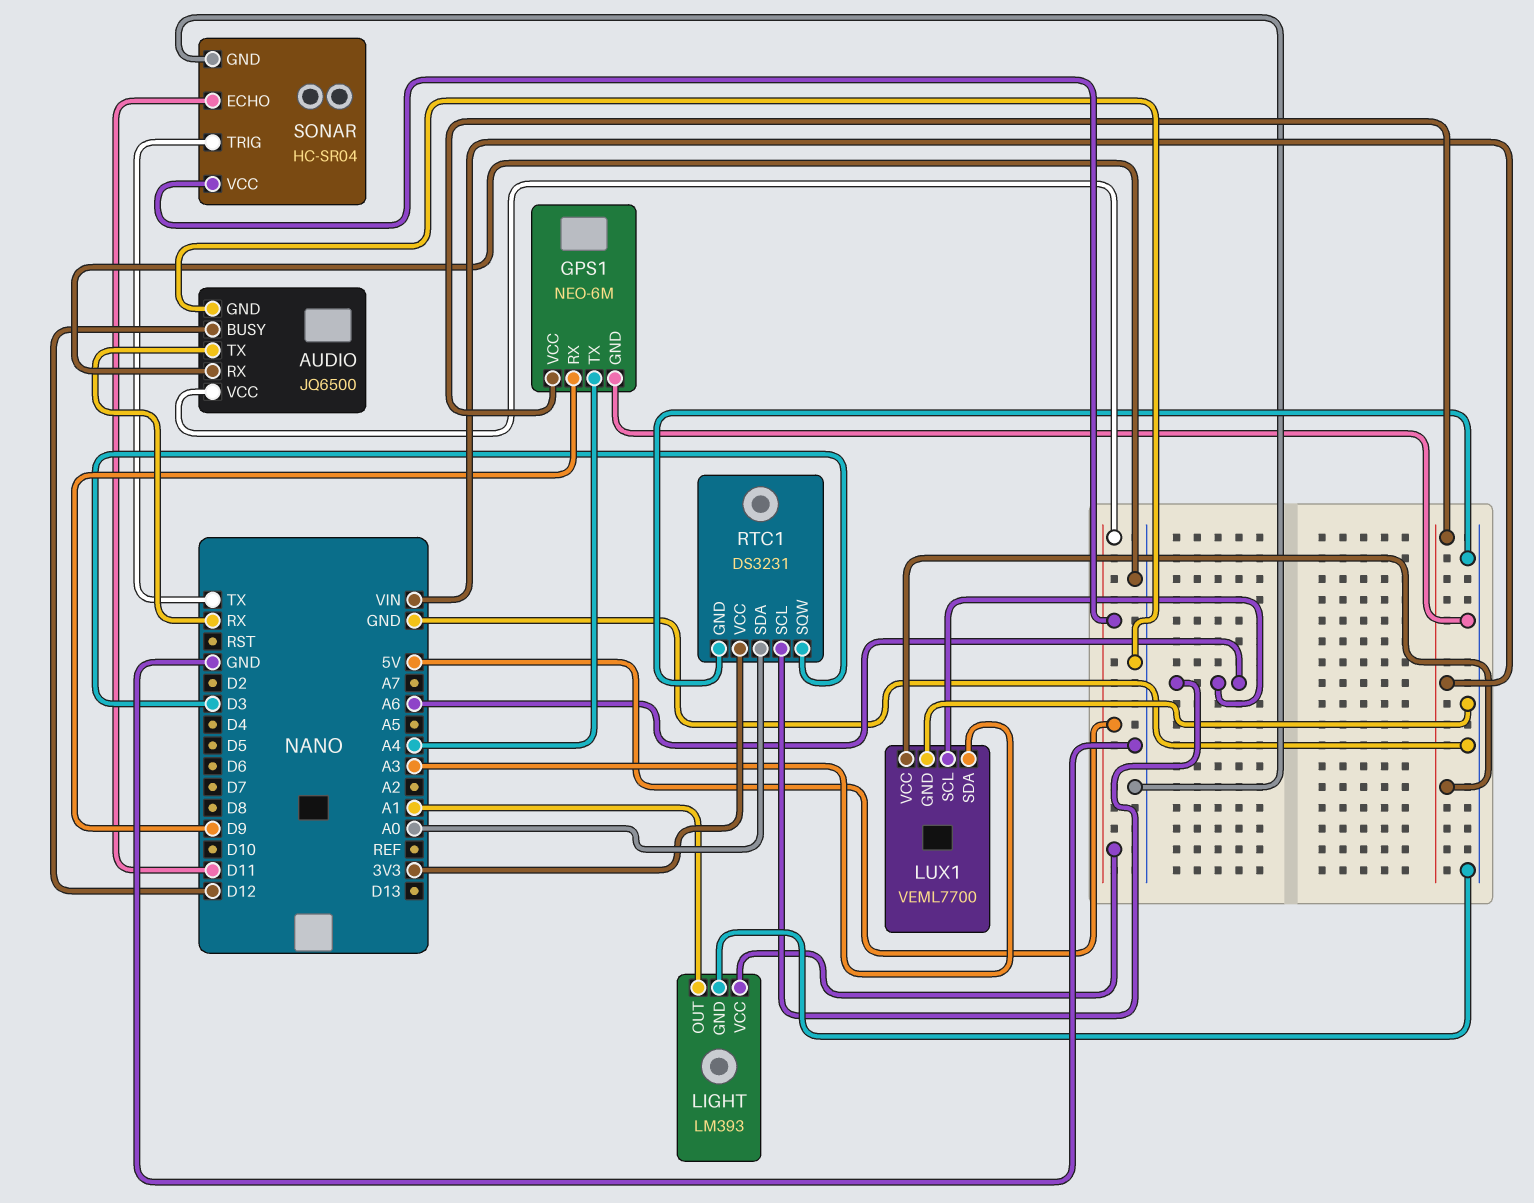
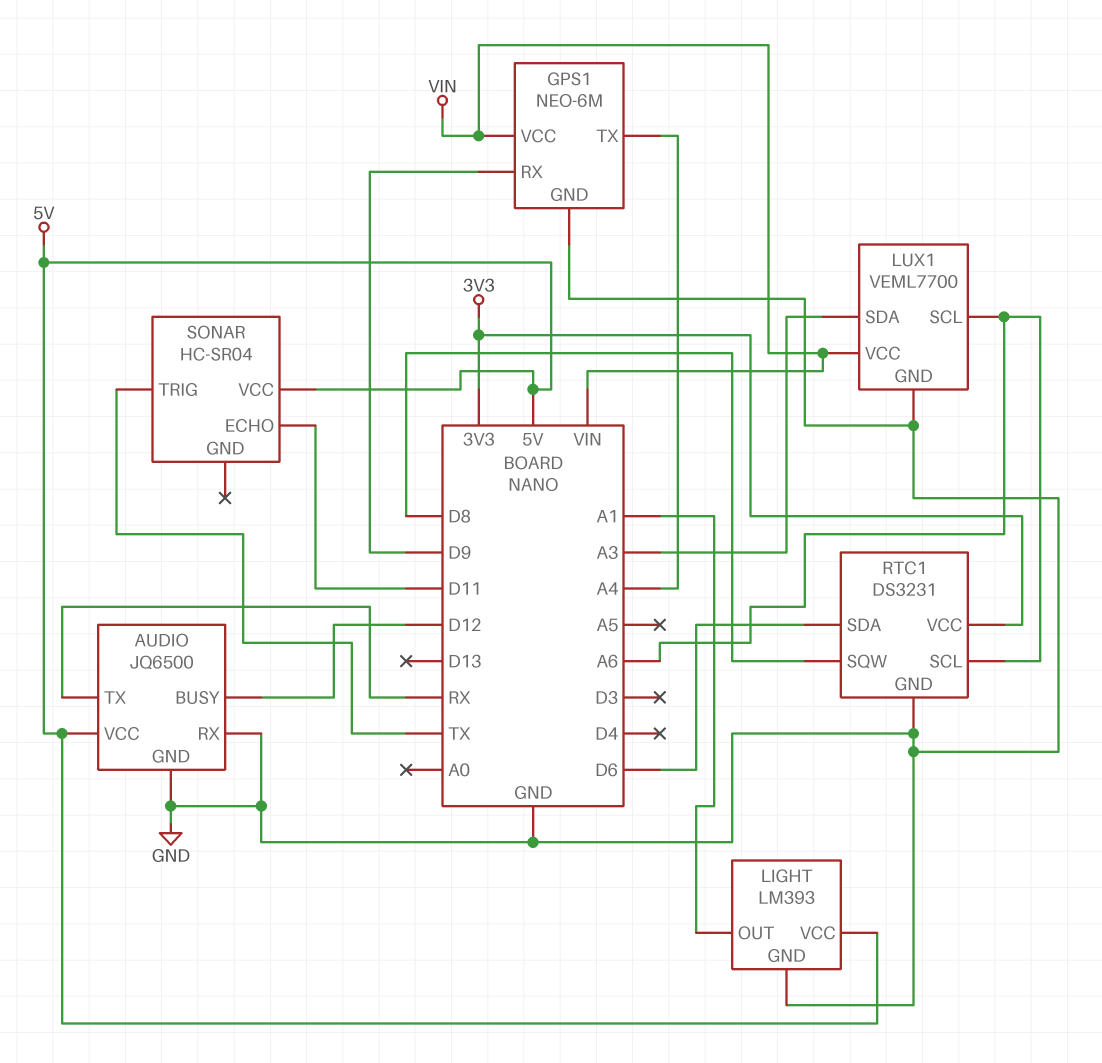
RTC1 pin SDA: A0 -> D6
RTC1 pin SQW: D3 -> D8
SONAR pin GND: GND -> none

